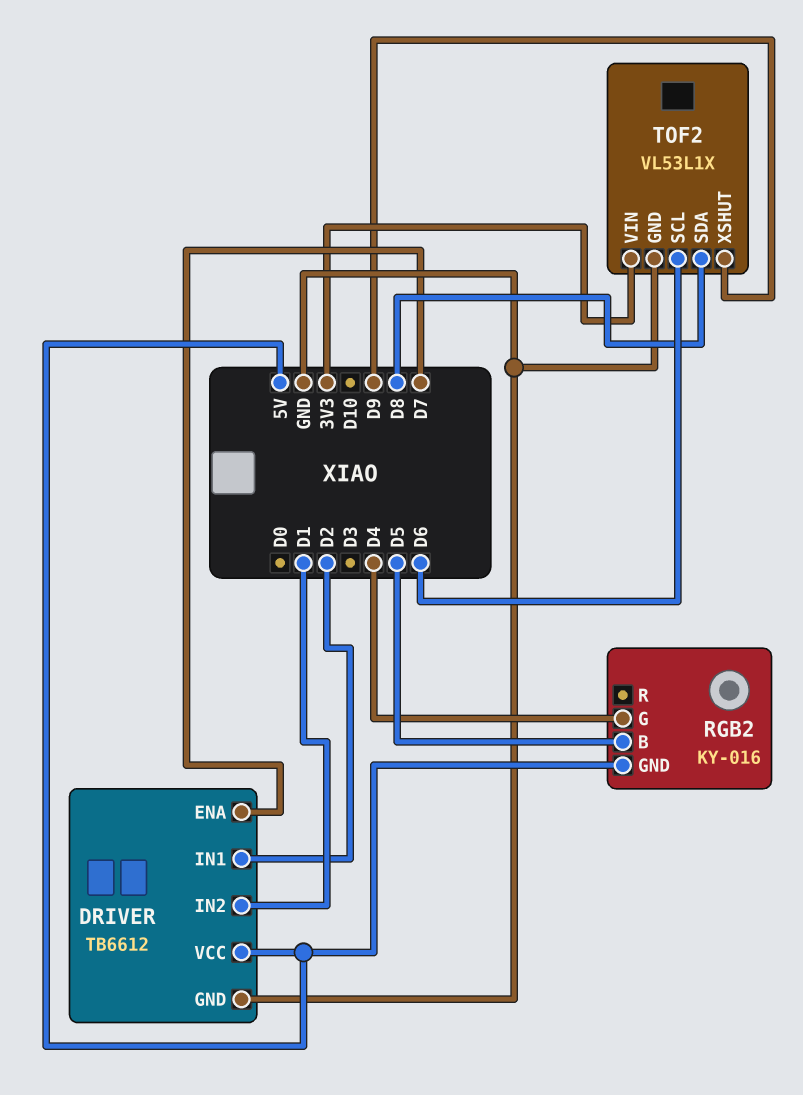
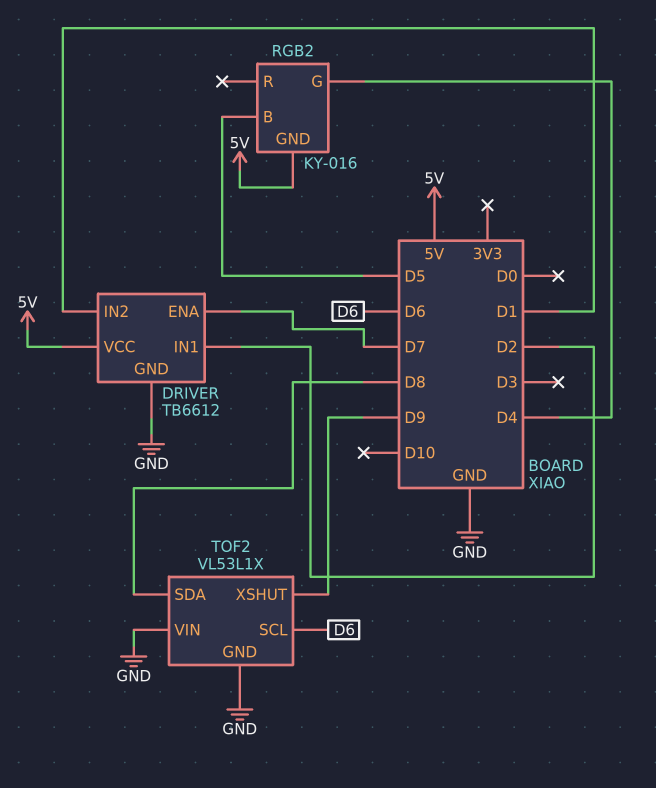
TOF2 pin VIN: 3V3 -> GND

